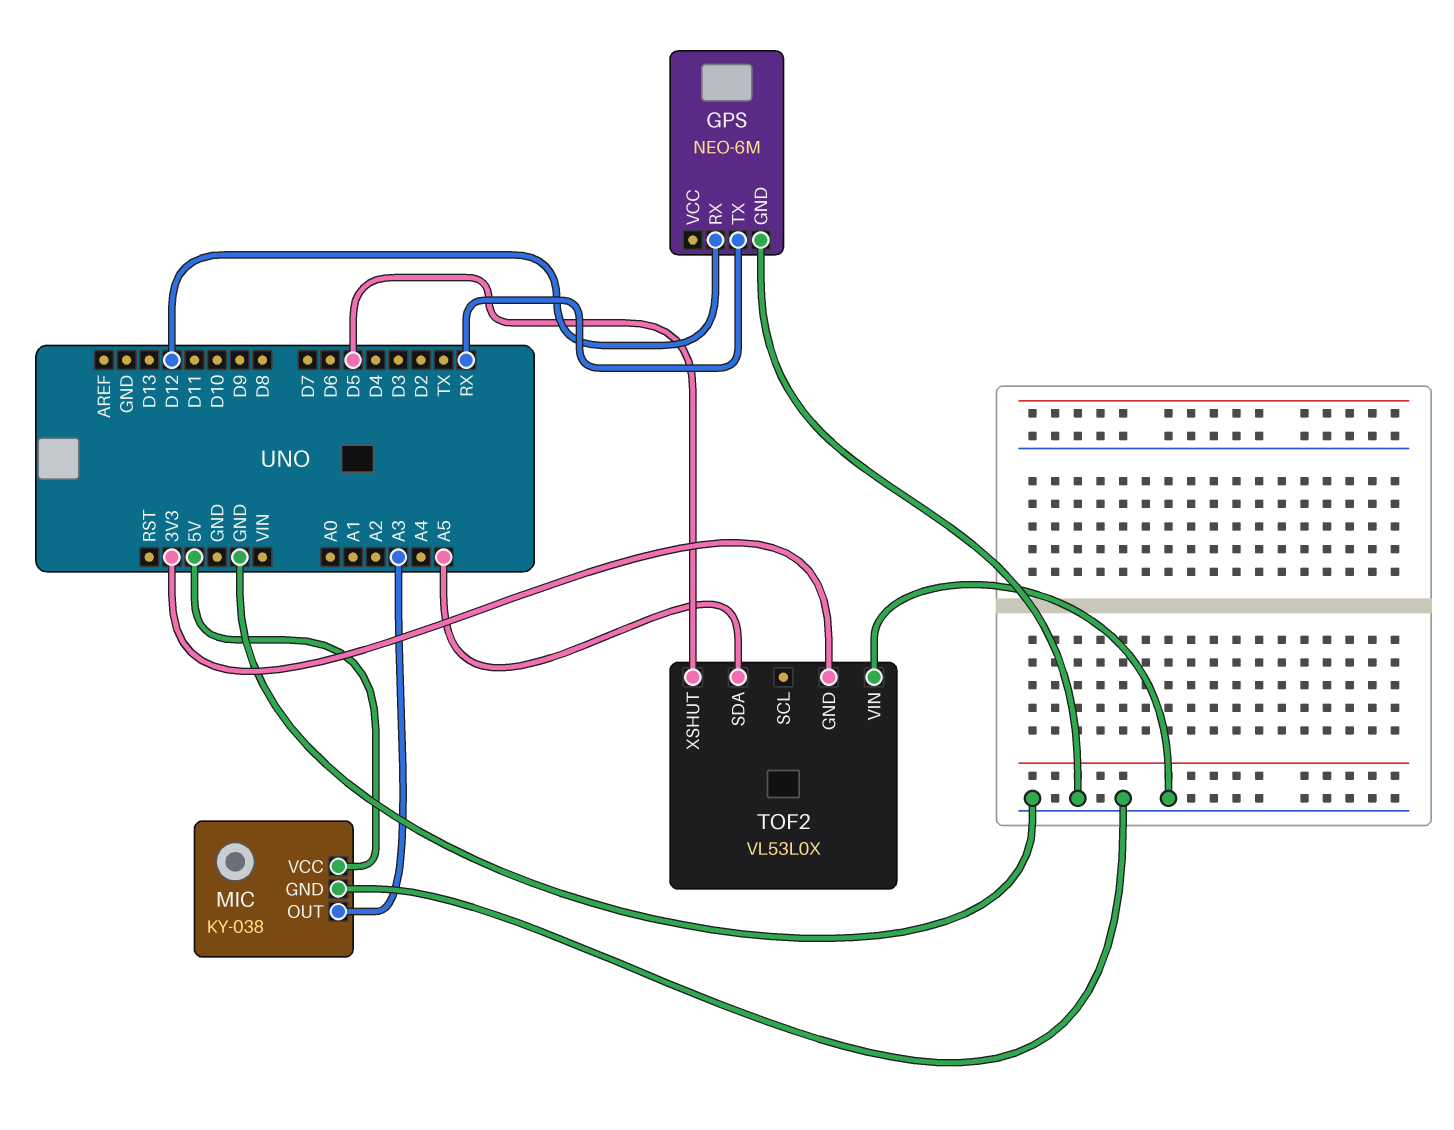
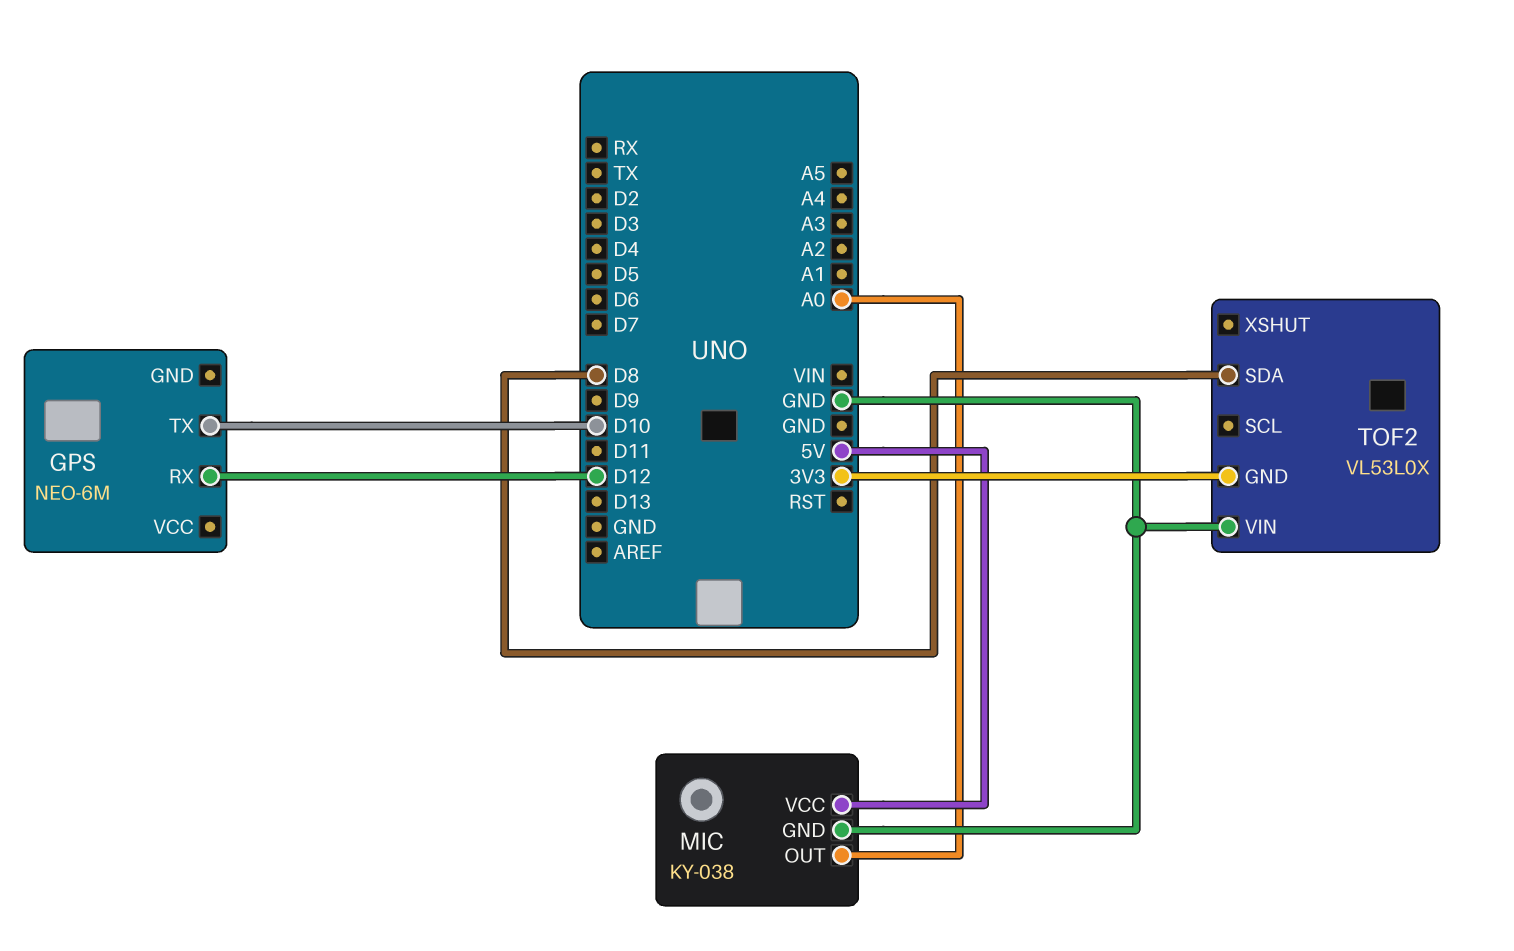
GPS pin GND: GND -> none
GPS pin TX: RX -> D10
MIC pin OUT: A3 -> A0
TOF2 pin SDA: A5 -> D8
TOF2 pin XSHUT: D5 -> none

